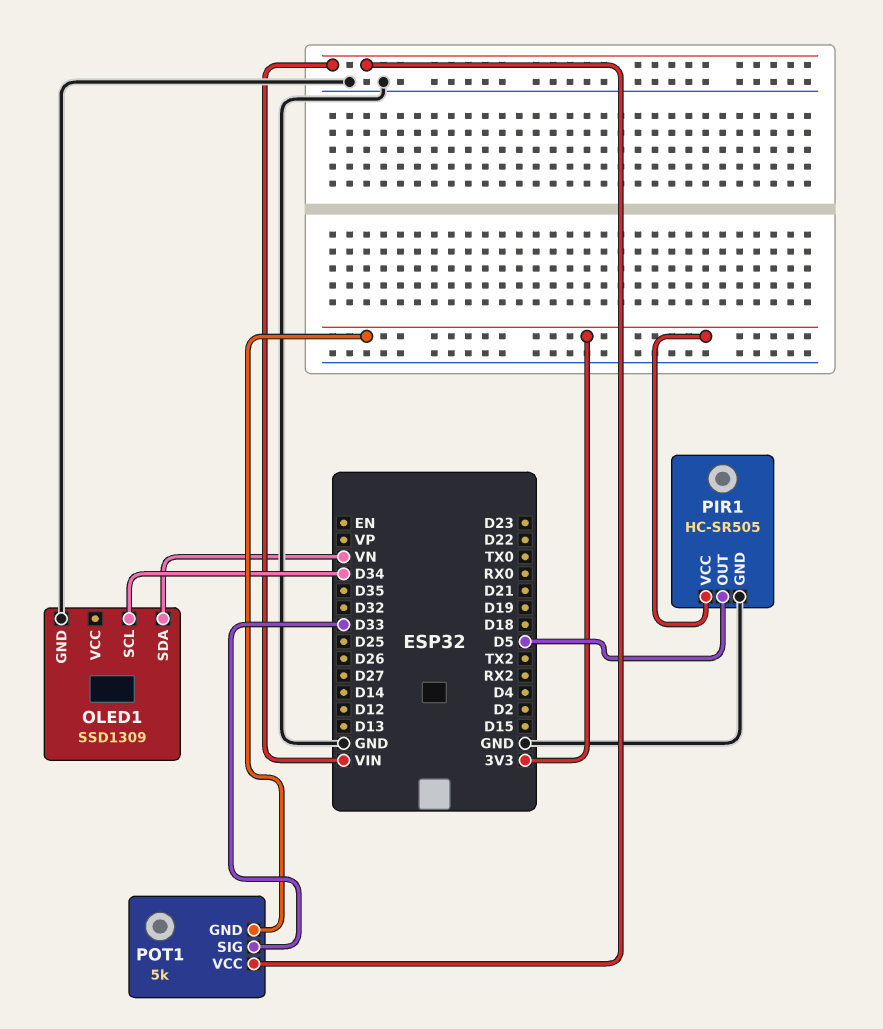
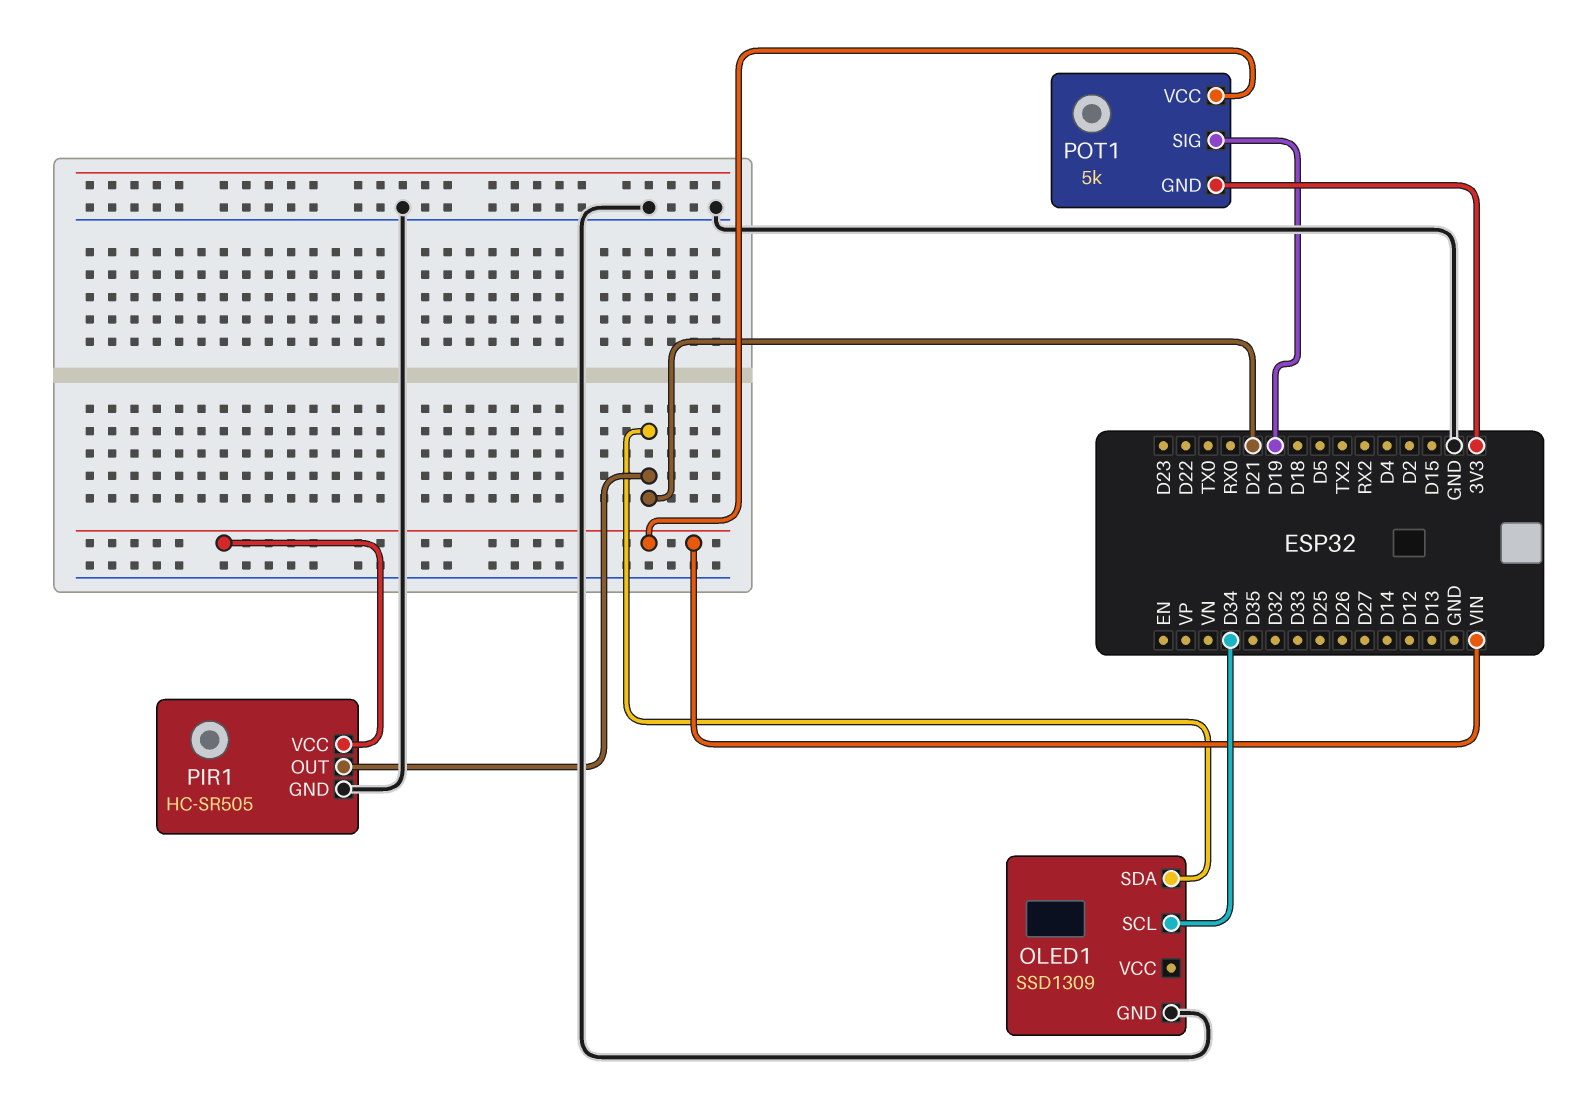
OLED1 pin SDA: VN -> D21
PIR1 pin OUT: D5 -> D21
PIR1 pin VCC: 3V3 -> VIN
POT1 pin SIG: D33 -> D19

